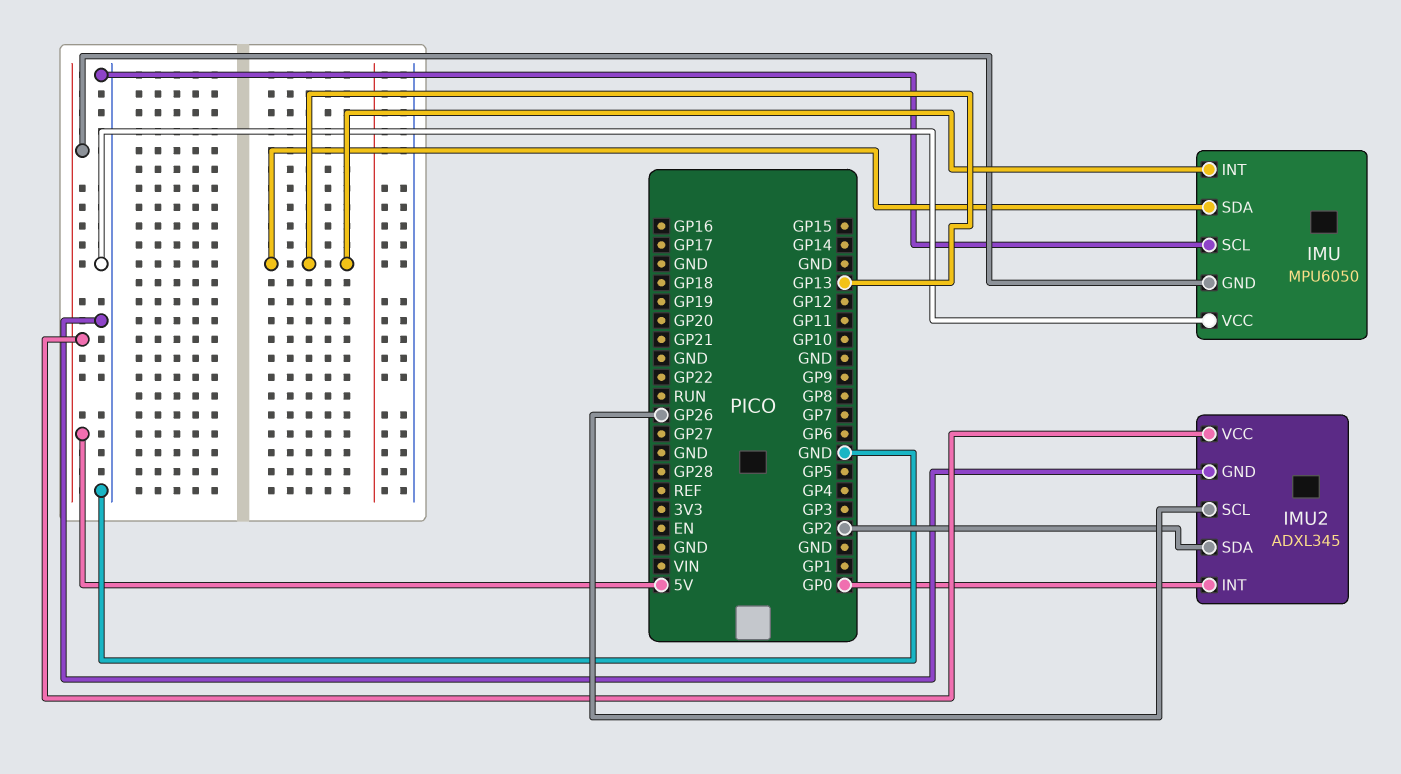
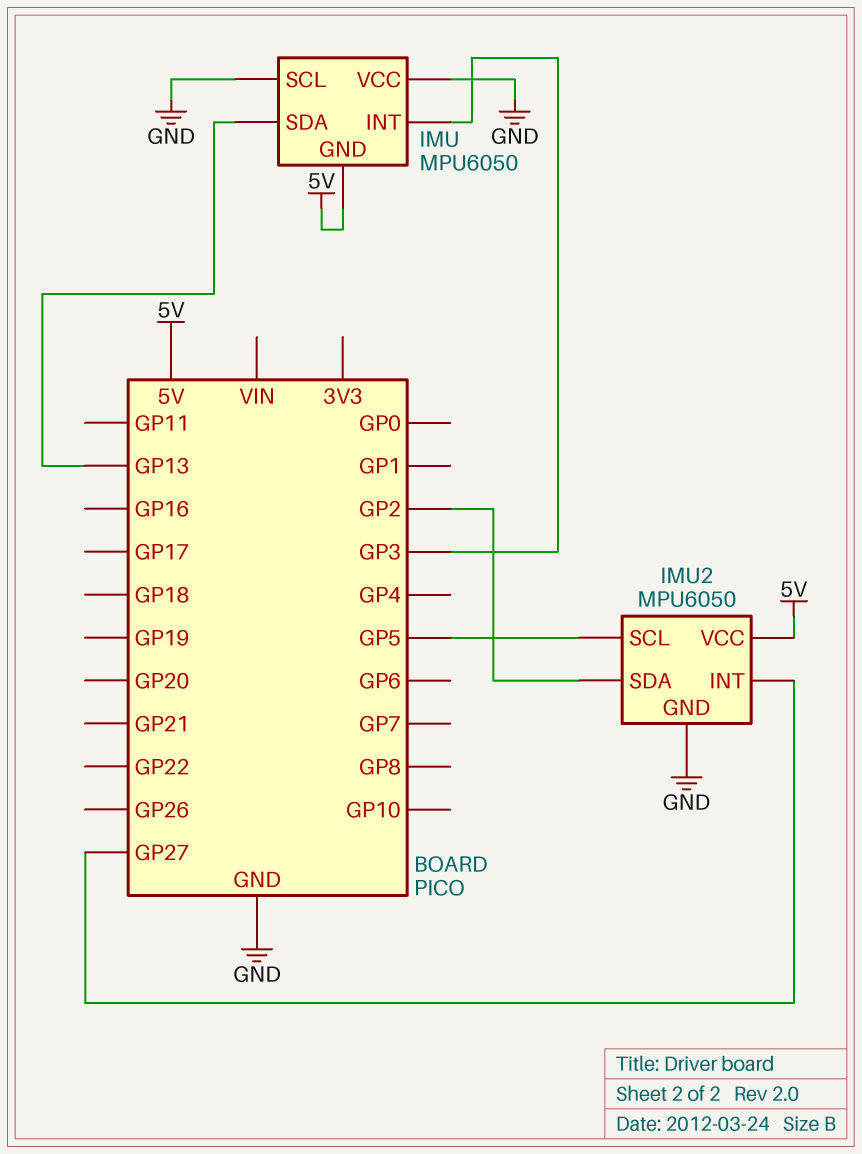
IMU pin INT: GP13 -> GP3
IMU2: ADXL345 -> MPU6050
IMU2 pin INT: GP0 -> GP27
IMU2 pin SCL: GP26 -> GP5

